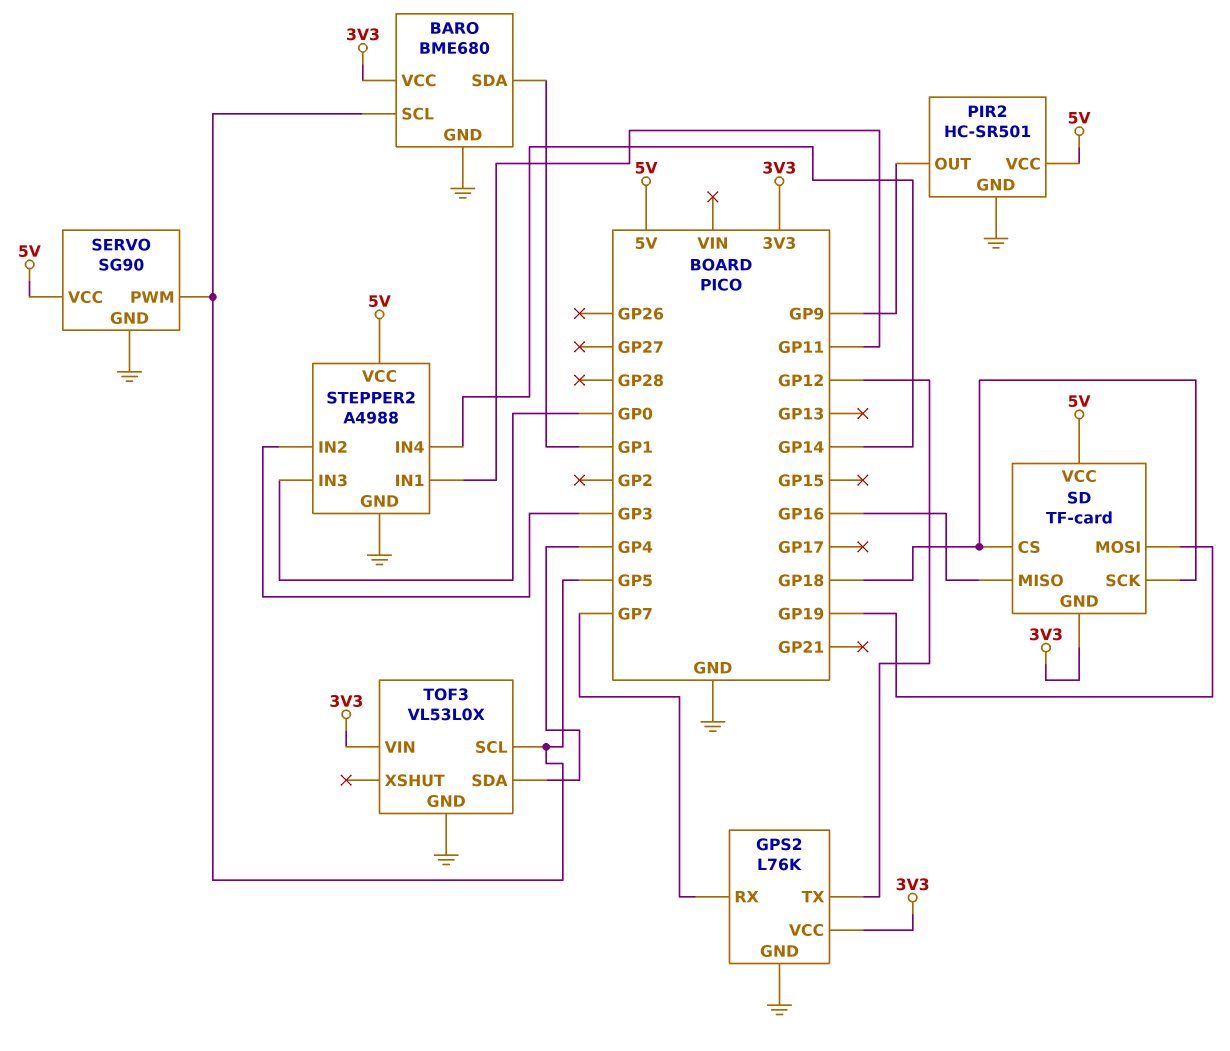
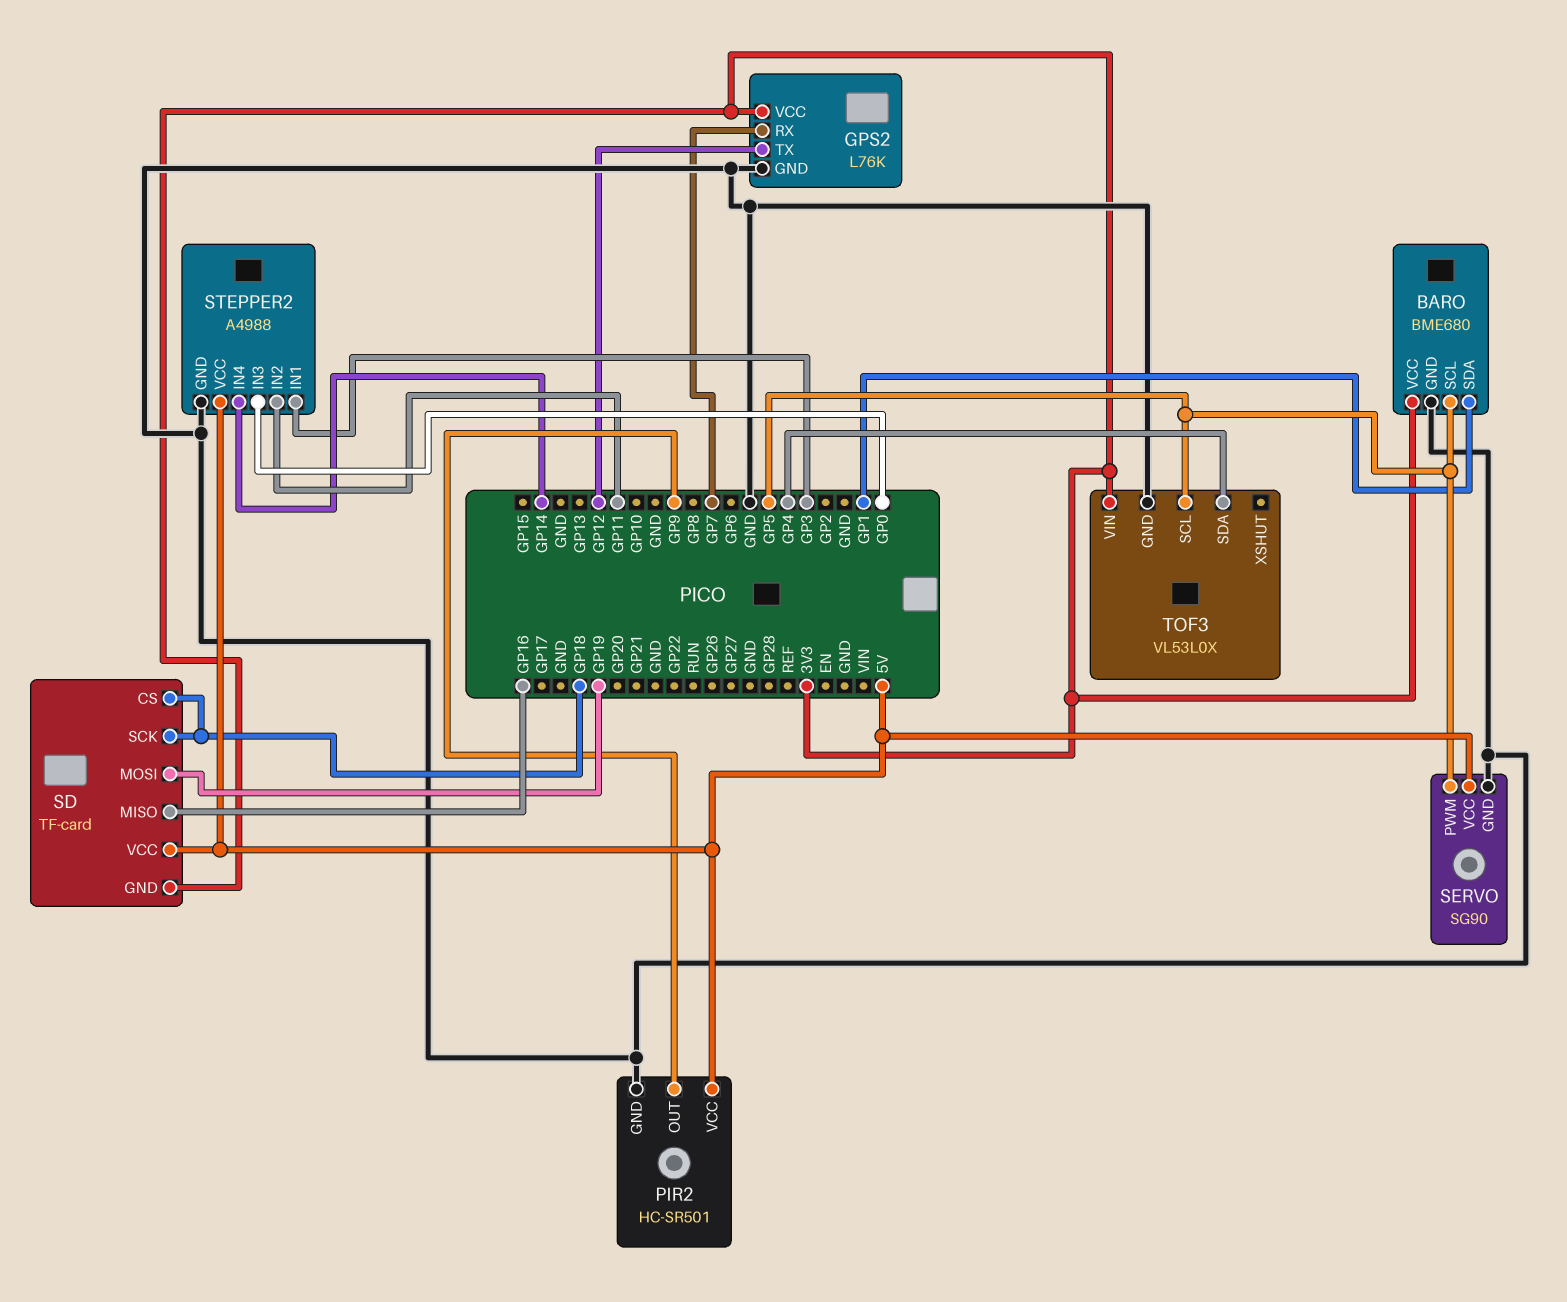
STEPPER2 pin IN1: GP11 -> GP3
STEPPER2 pin IN2: GP3 -> GP11

